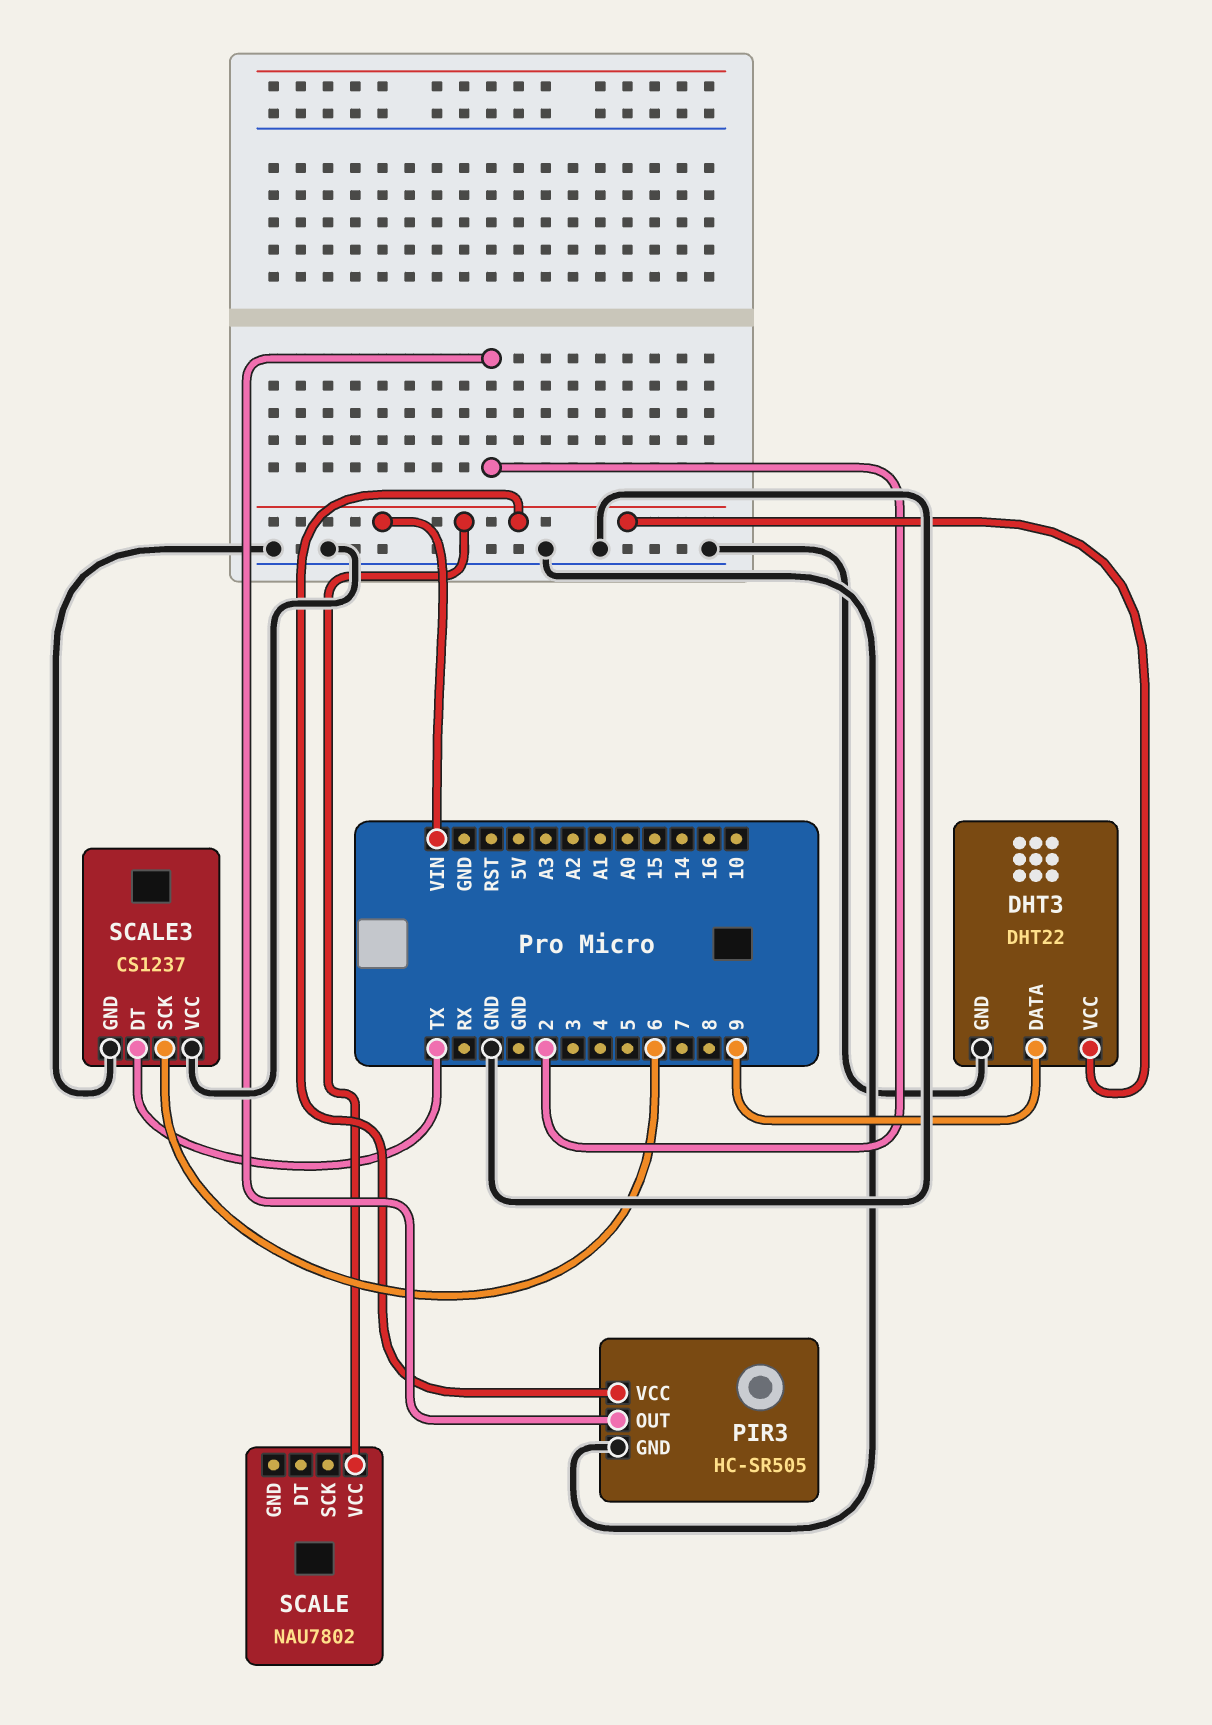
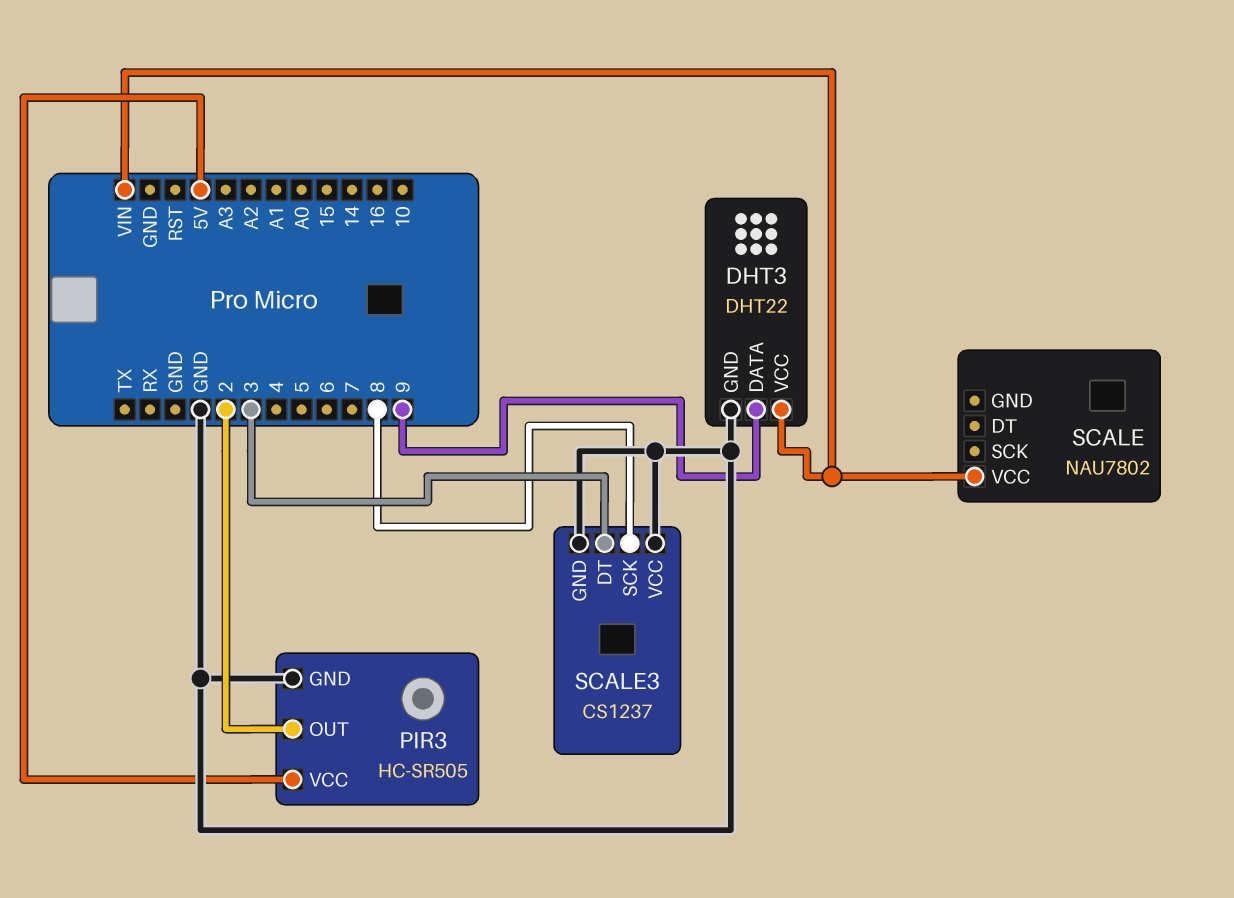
PIR3 pin VCC: VIN -> 5V
SCALE3 pin DT: TX -> 3
SCALE3 pin SCK: 6 -> 8

